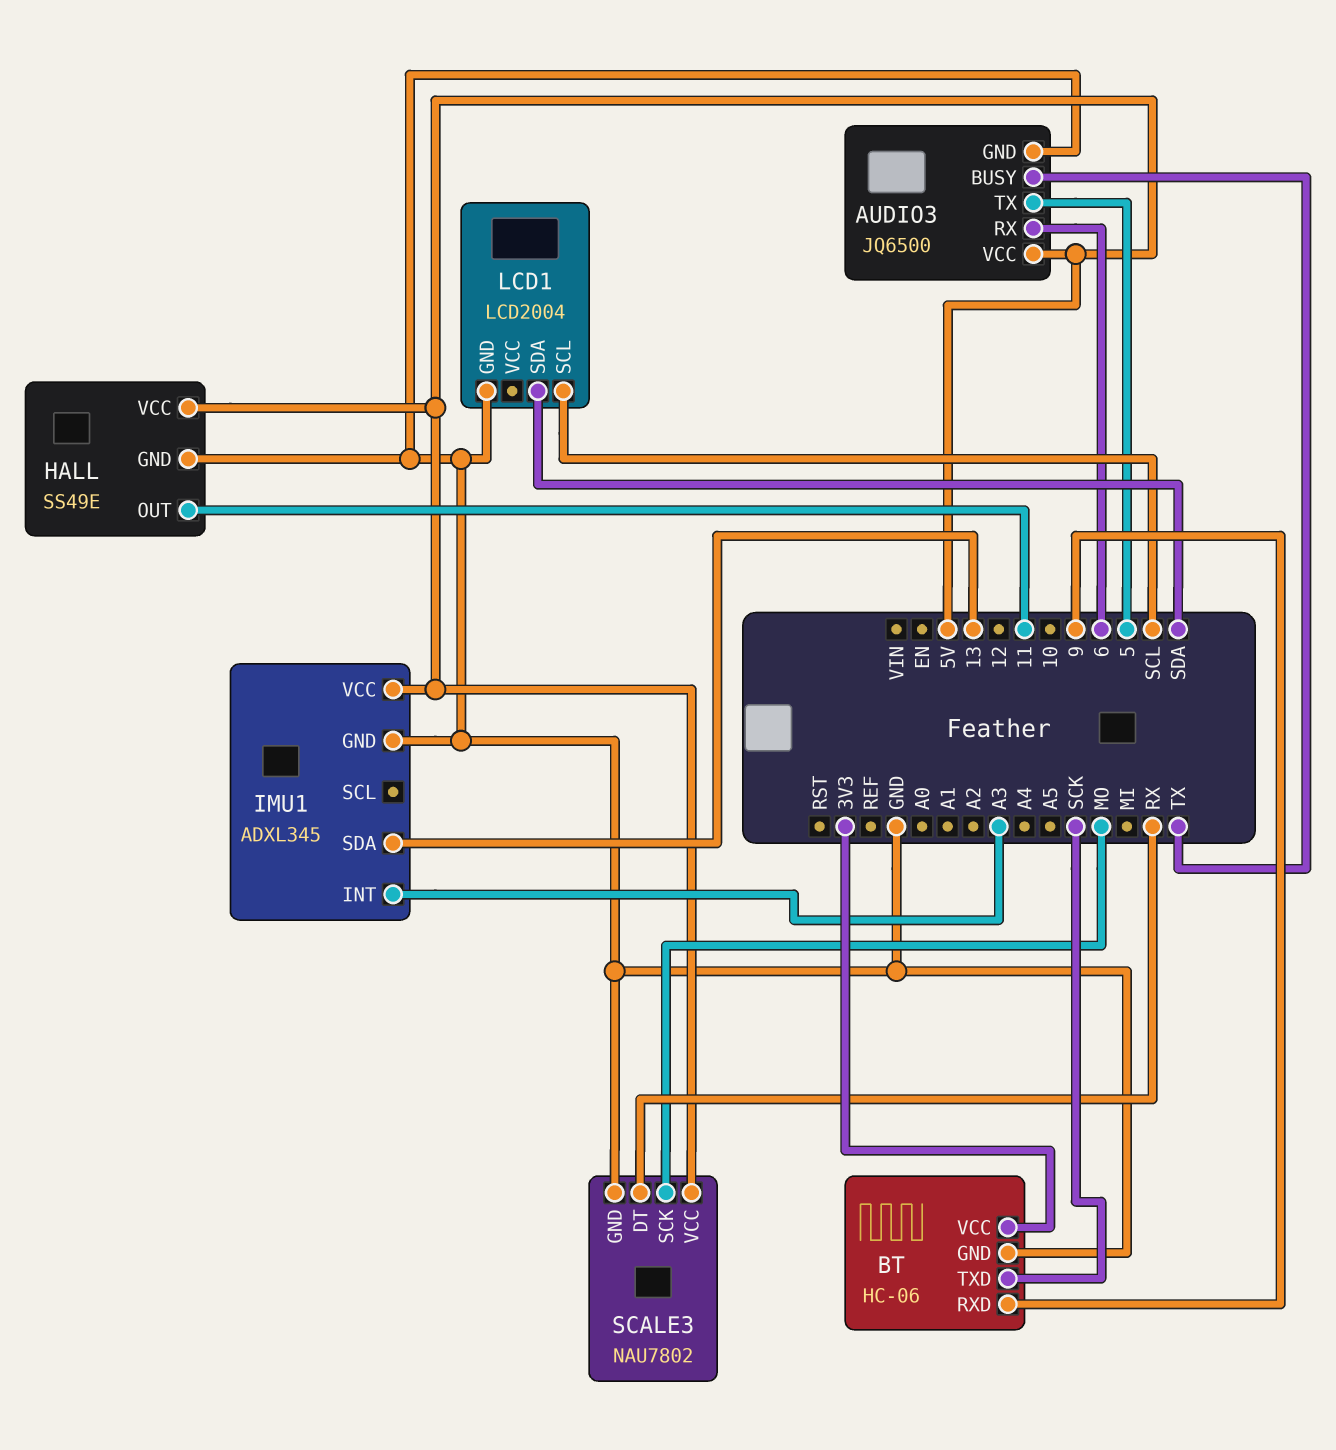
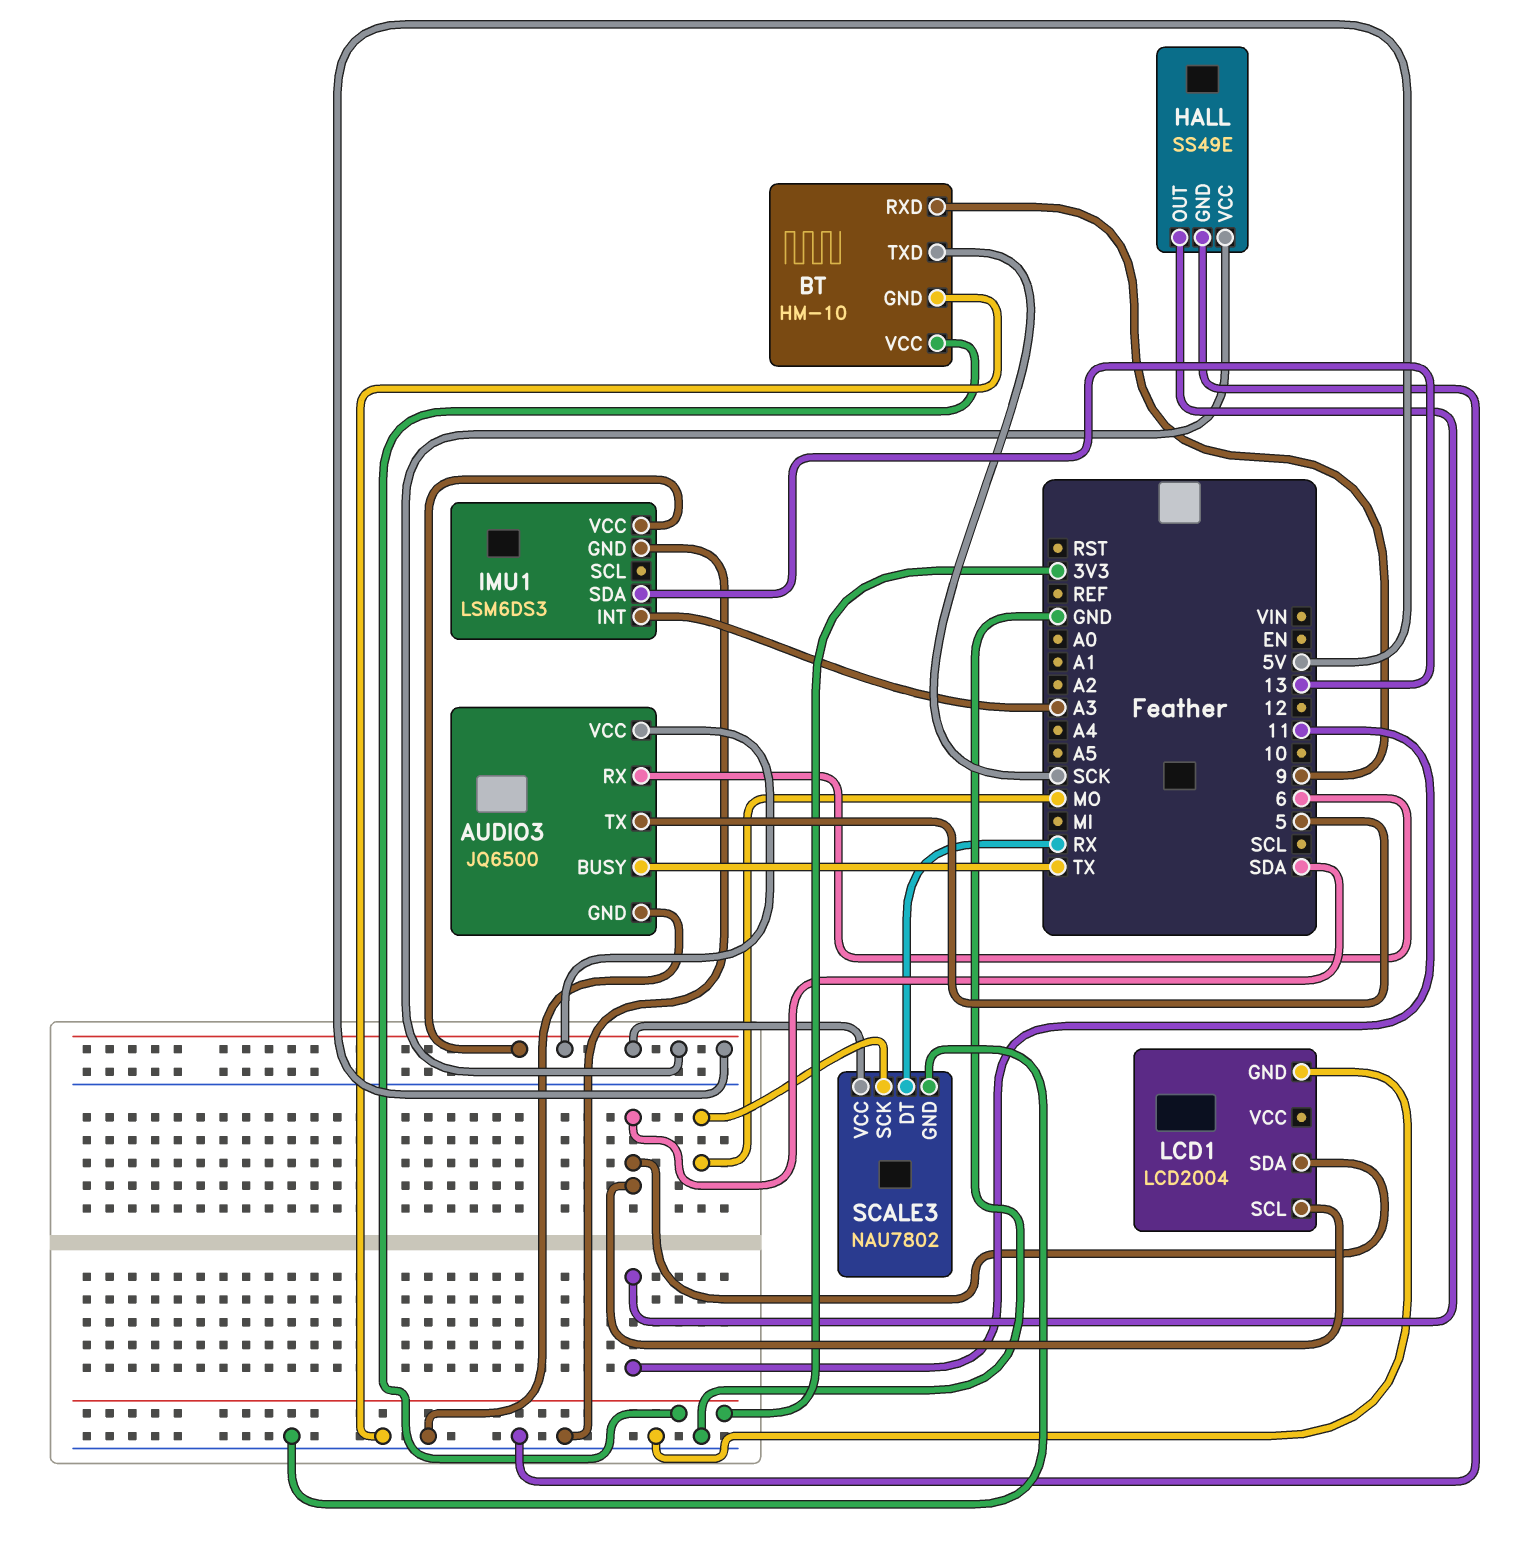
BT: HC-06 -> HM-10
IMU1: ADXL345 -> LSM6DS3
LCD1 pin SCL: SCL -> SDA

